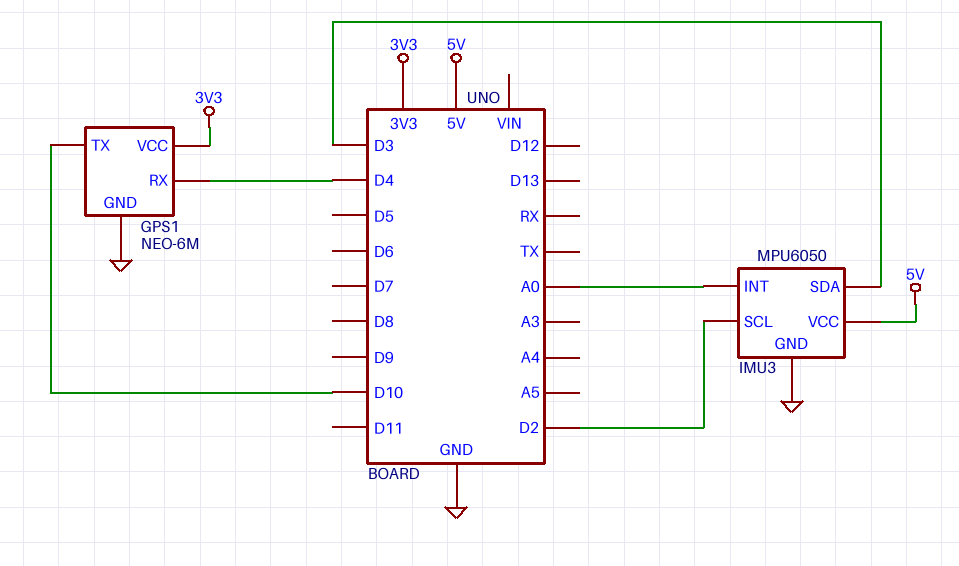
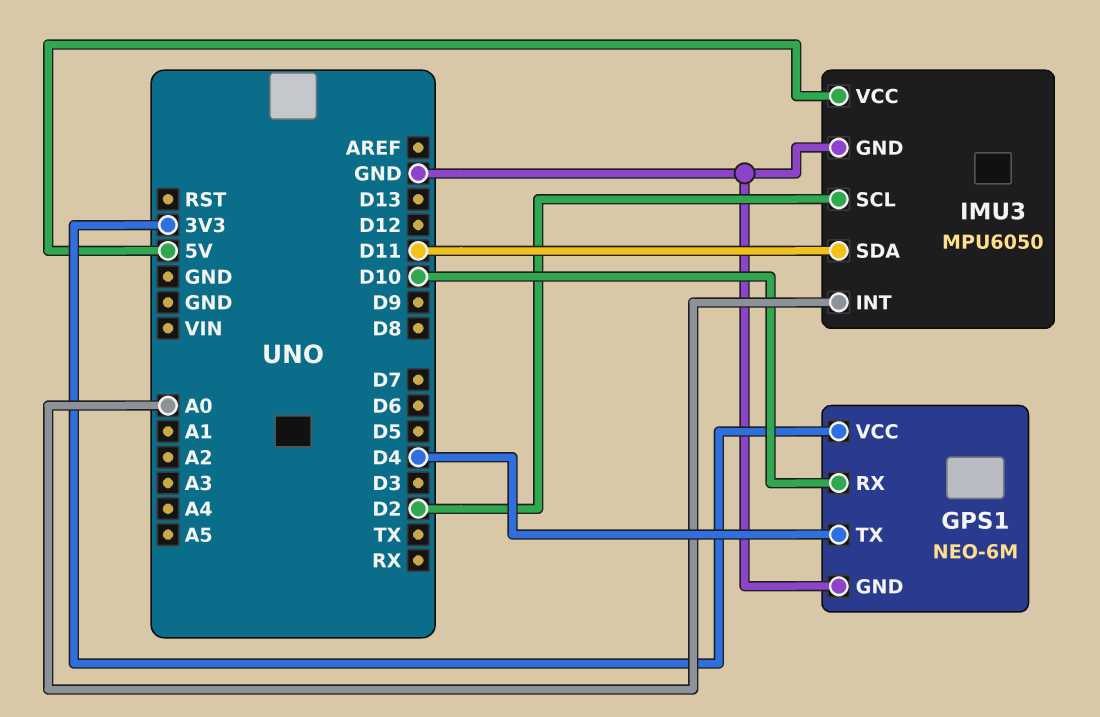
GPS1 pin RX: D4 -> D10
GPS1 pin TX: D10 -> D4
IMU3 pin SDA: D3 -> D11

